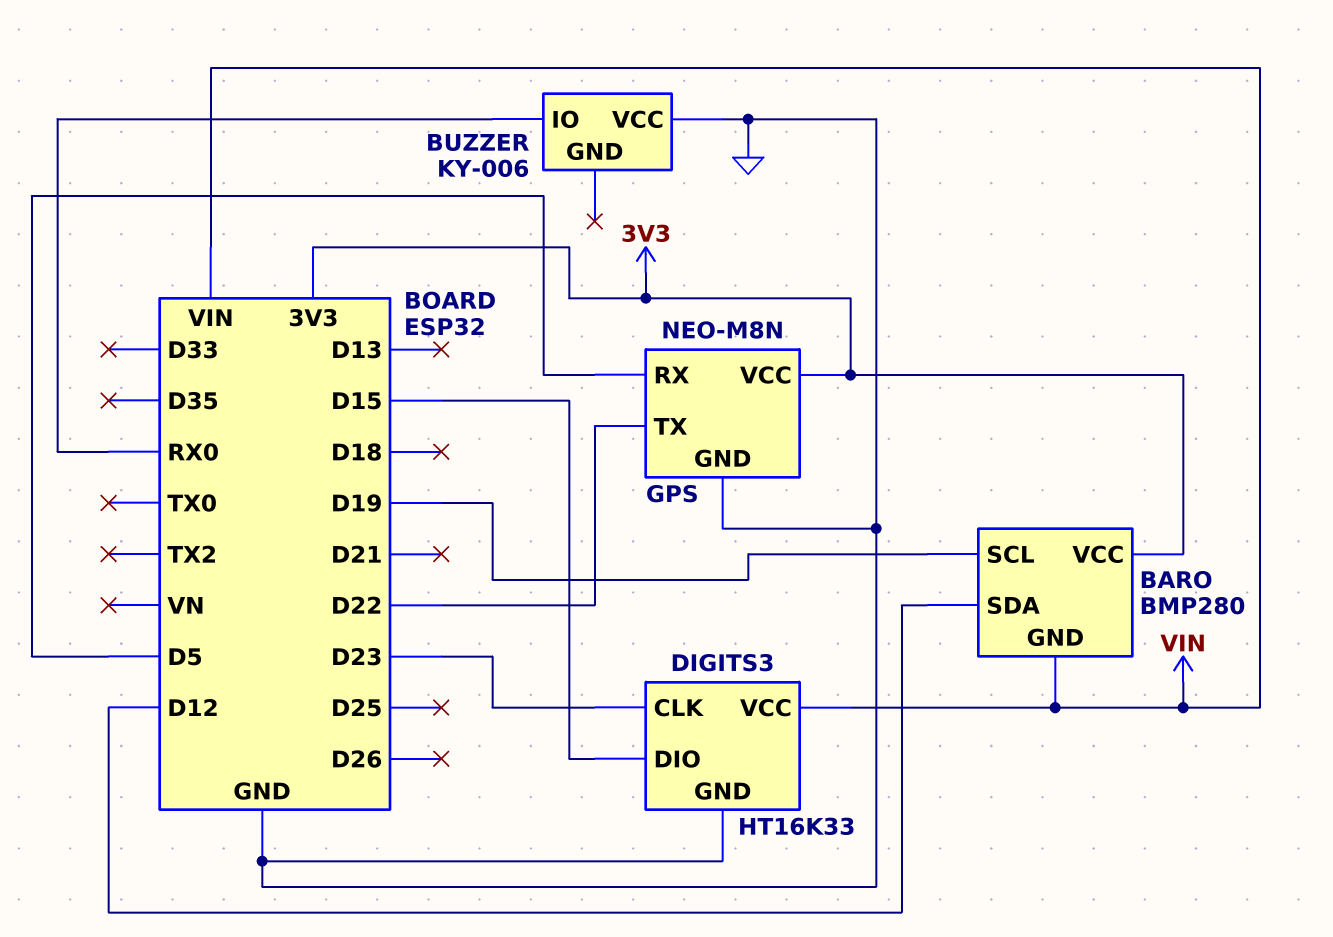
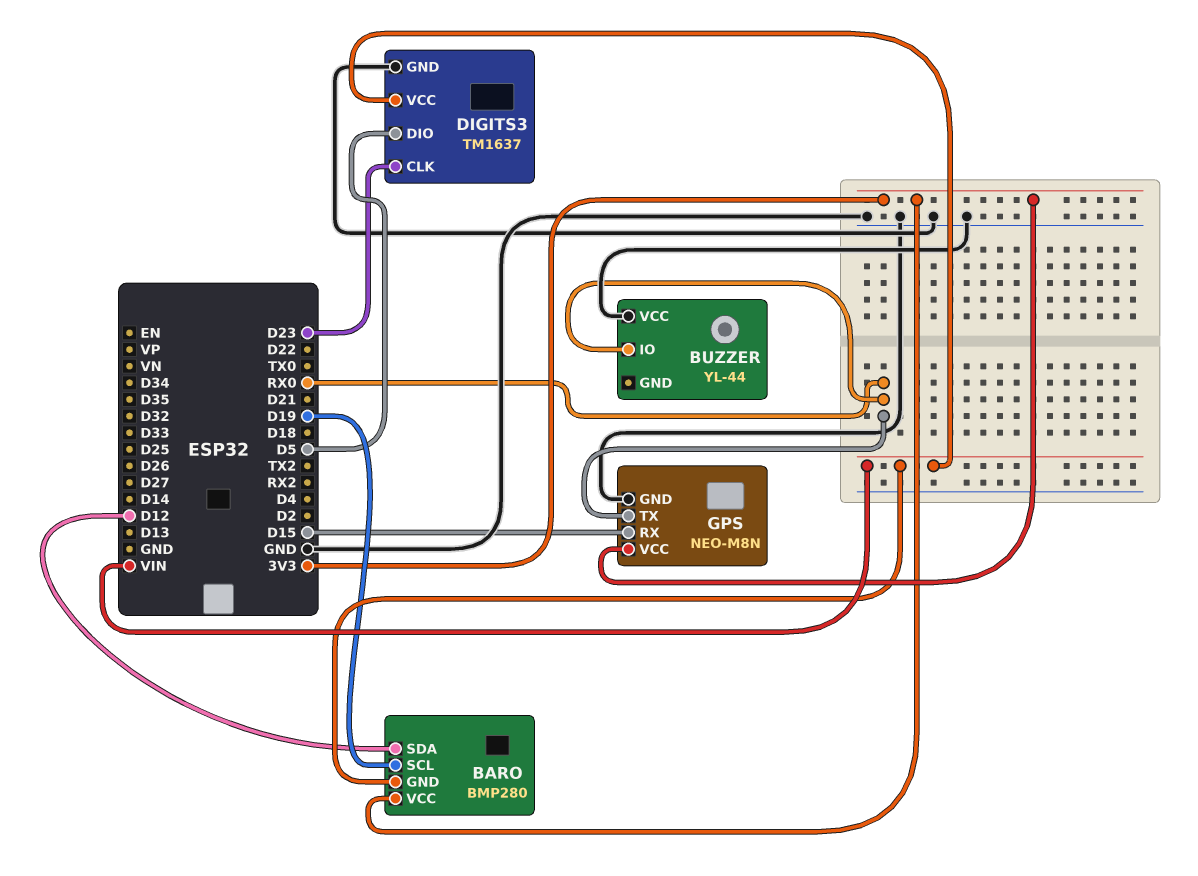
BUZZER: KY-006 -> YL-44
DIGITS3: HT16K33 -> TM1637
DIGITS3 pin DIO: D15 -> D5
GPS pin RX: D5 -> D15
GPS pin TX: D22 -> RX0

